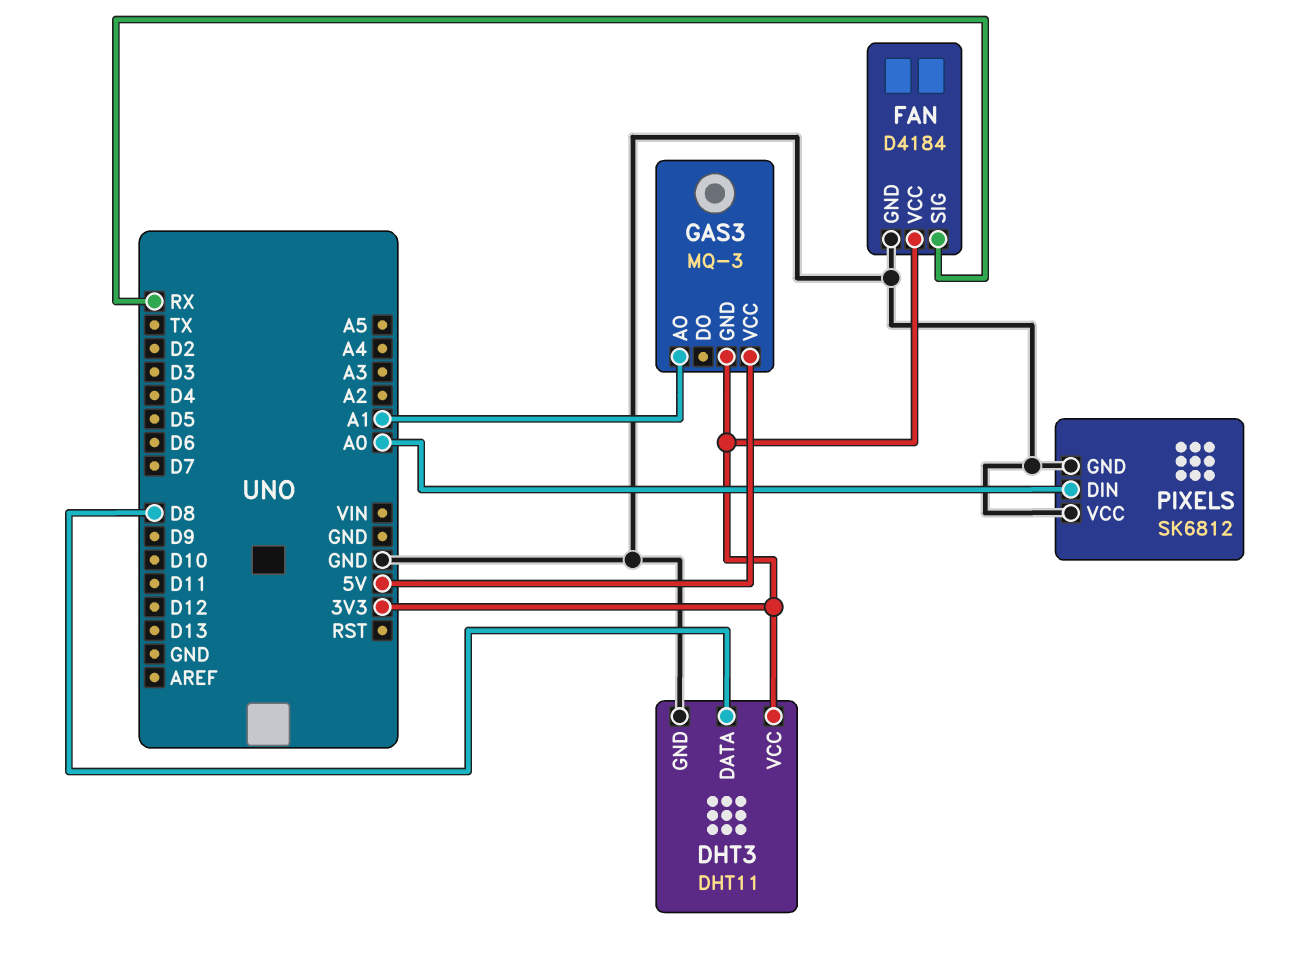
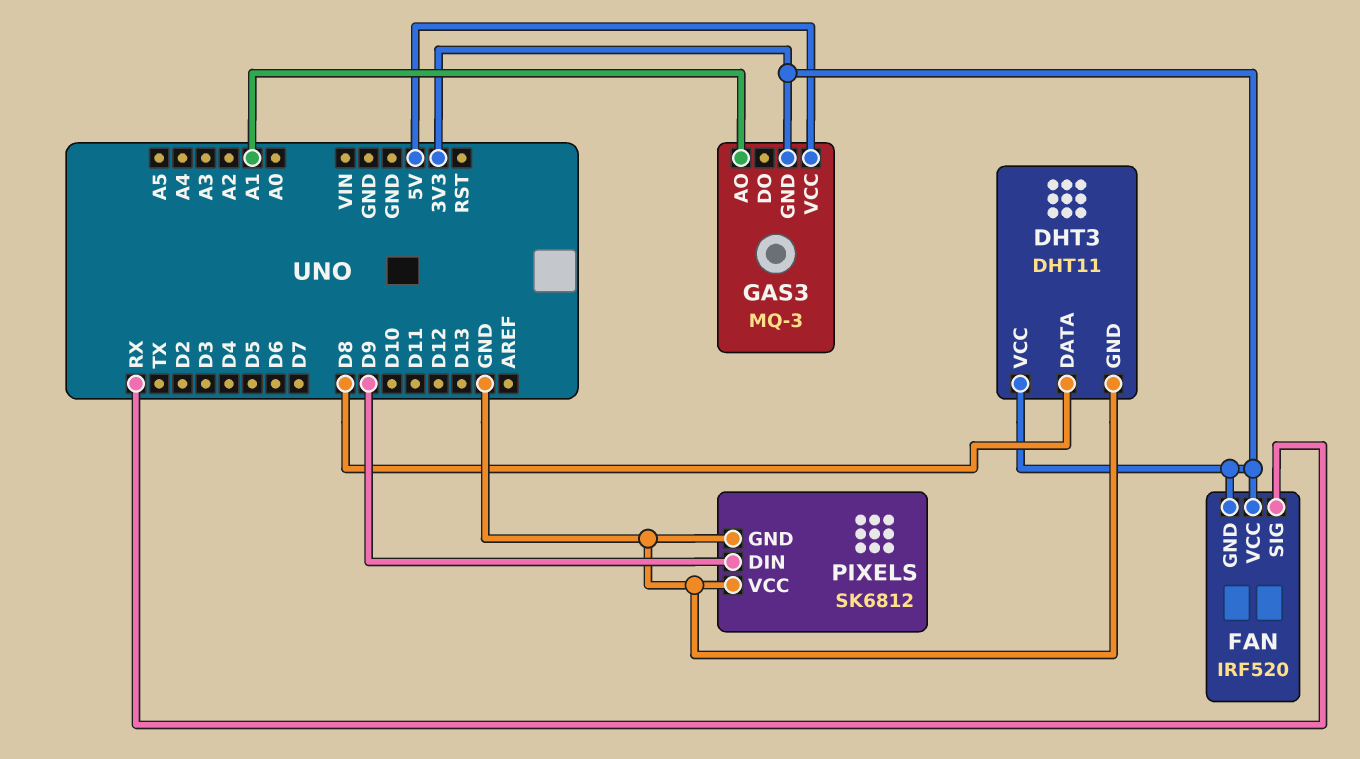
FAN: D4184 -> IRF520
FAN pin GND: GND -> 3V3
PIXELS pin DIN: A0 -> D9

